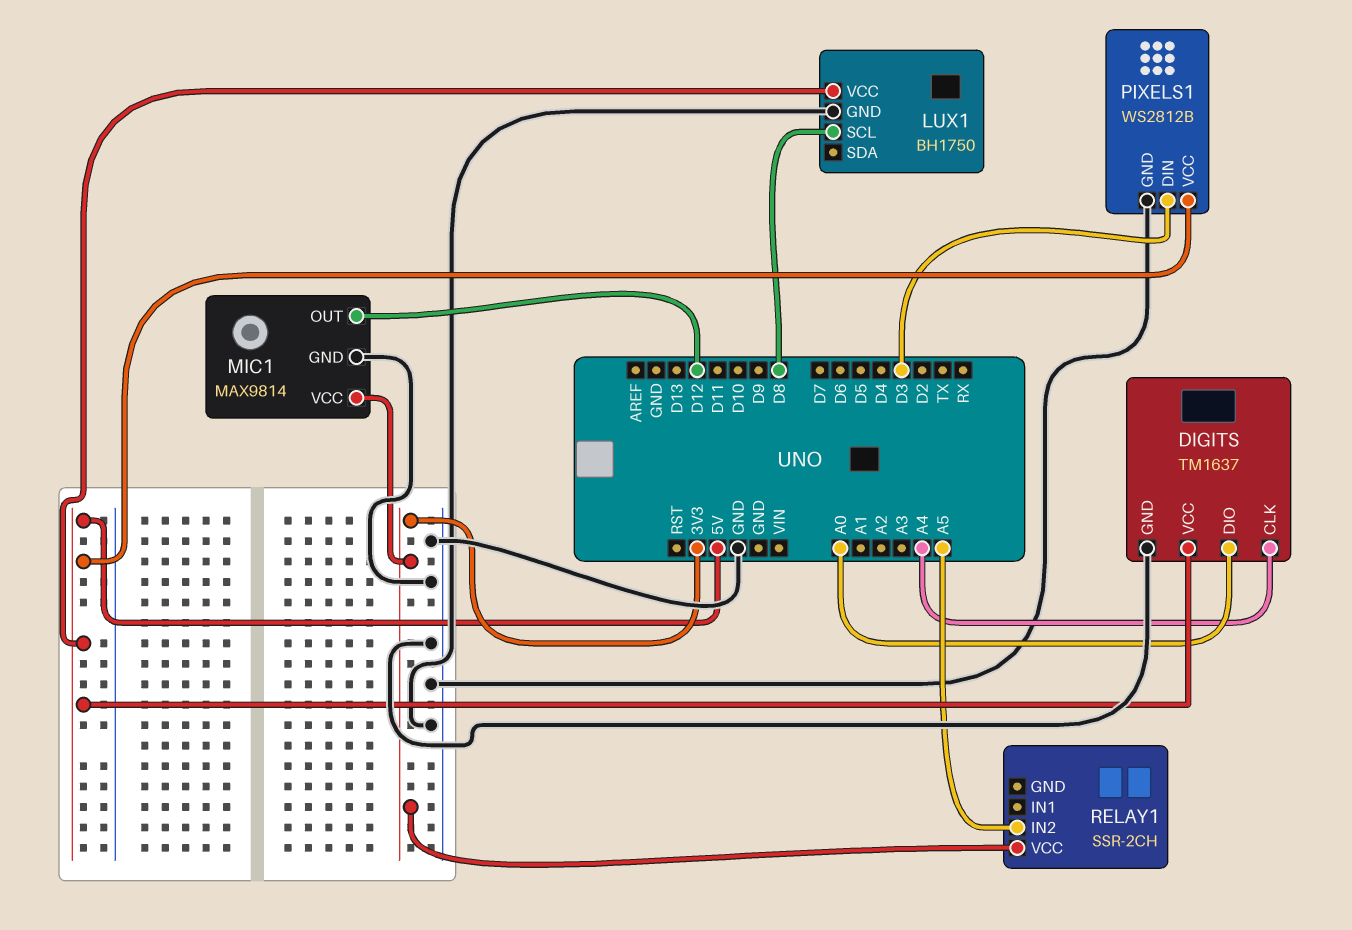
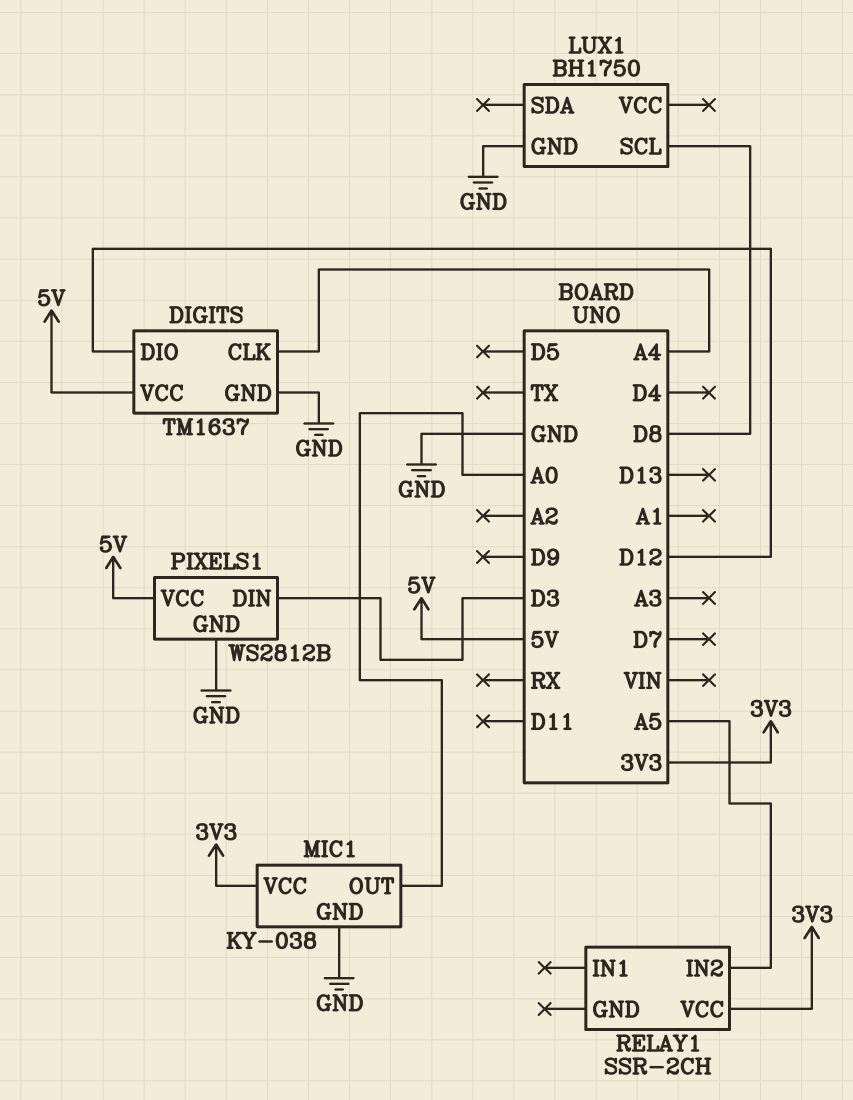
DIGITS pin DIO: A0 -> D12
LUX1 pin VCC: 5V -> none
MIC1: MAX9814 -> KY-038
MIC1 pin OUT: D12 -> A0

